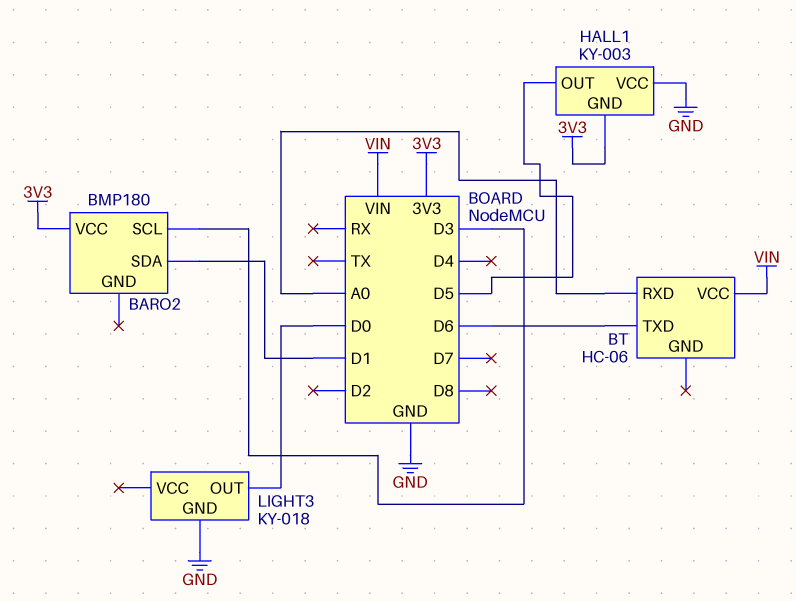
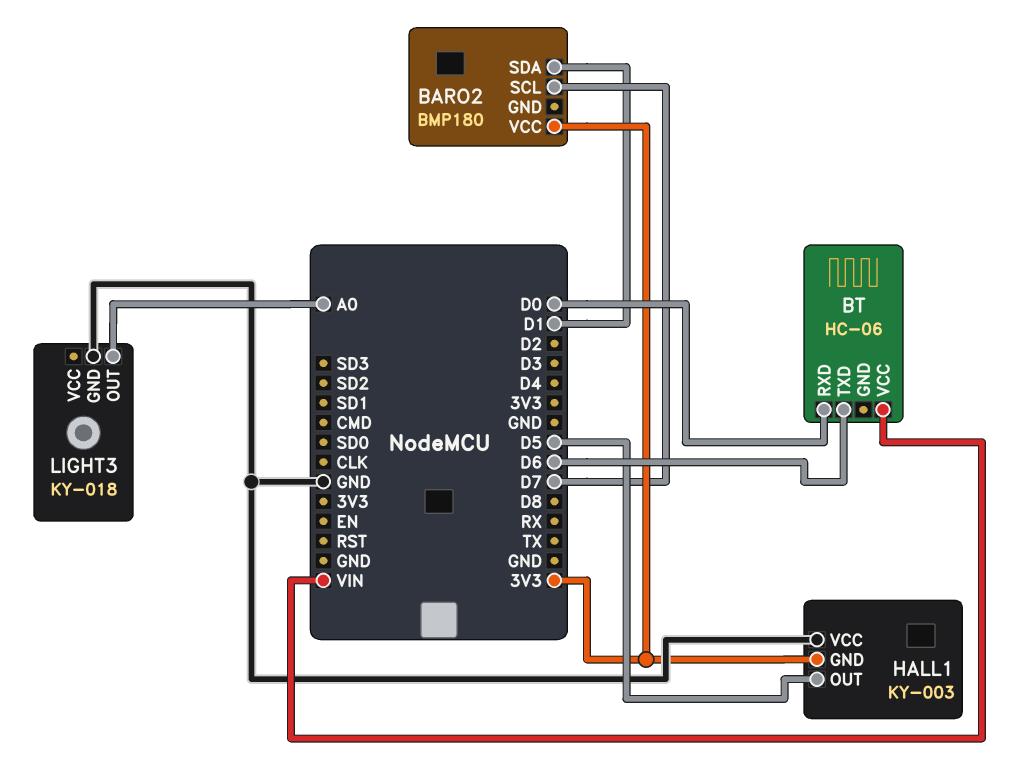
BARO2 pin SCL: D3 -> D7
BT pin RXD: A0 -> D0
LIGHT3 pin OUT: D0 -> A0

